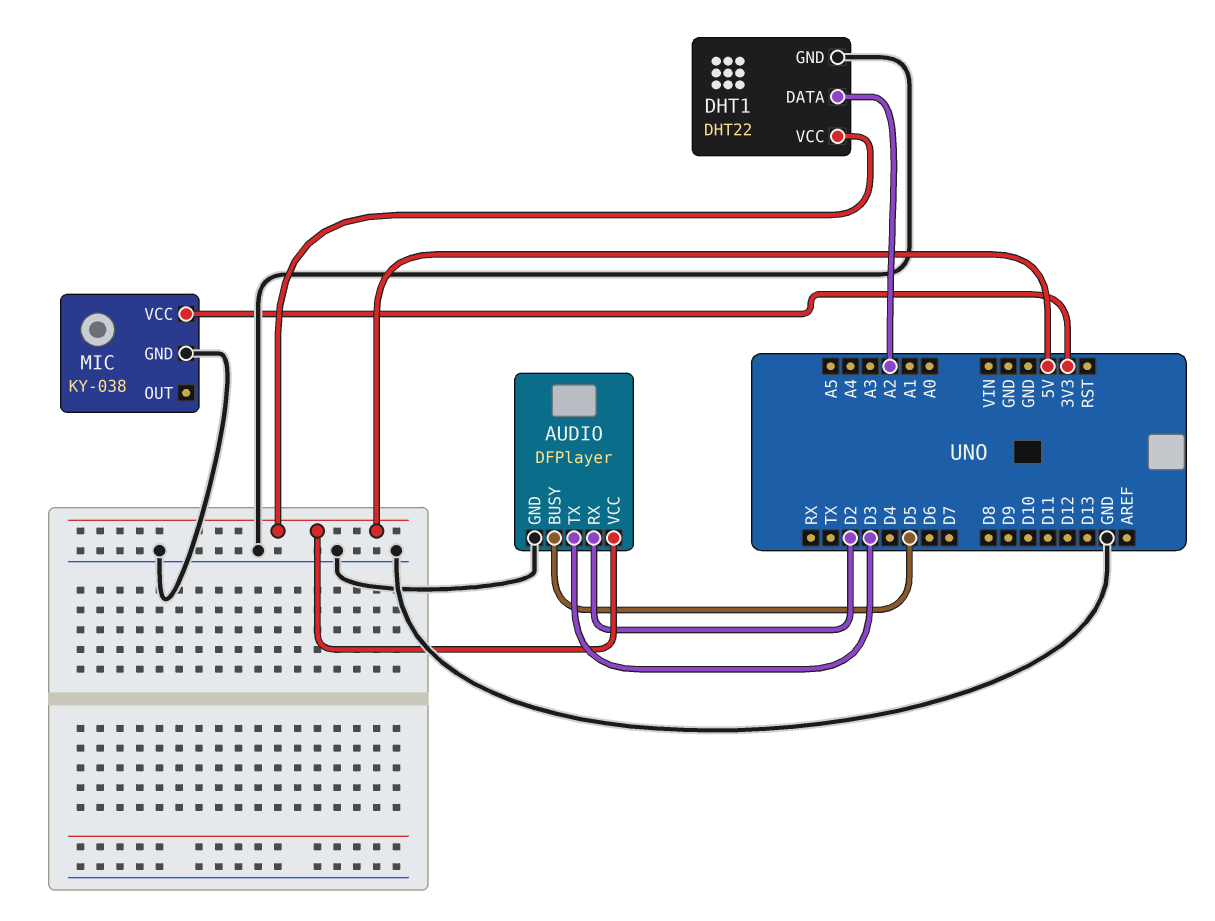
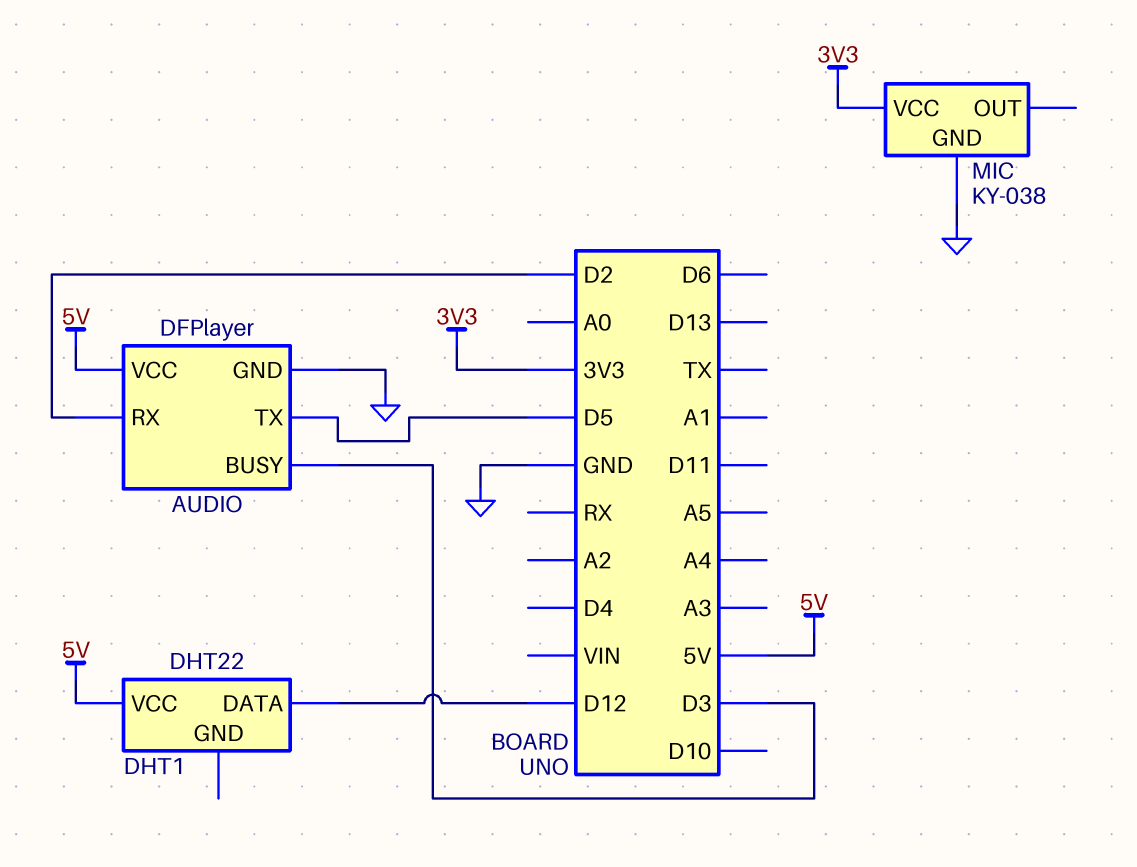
AUDIO pin BUSY: D5 -> D3
AUDIO pin TX: D3 -> D5
DHT1 pin DATA: A2 -> D12
DHT1 pin GND: GND -> none

